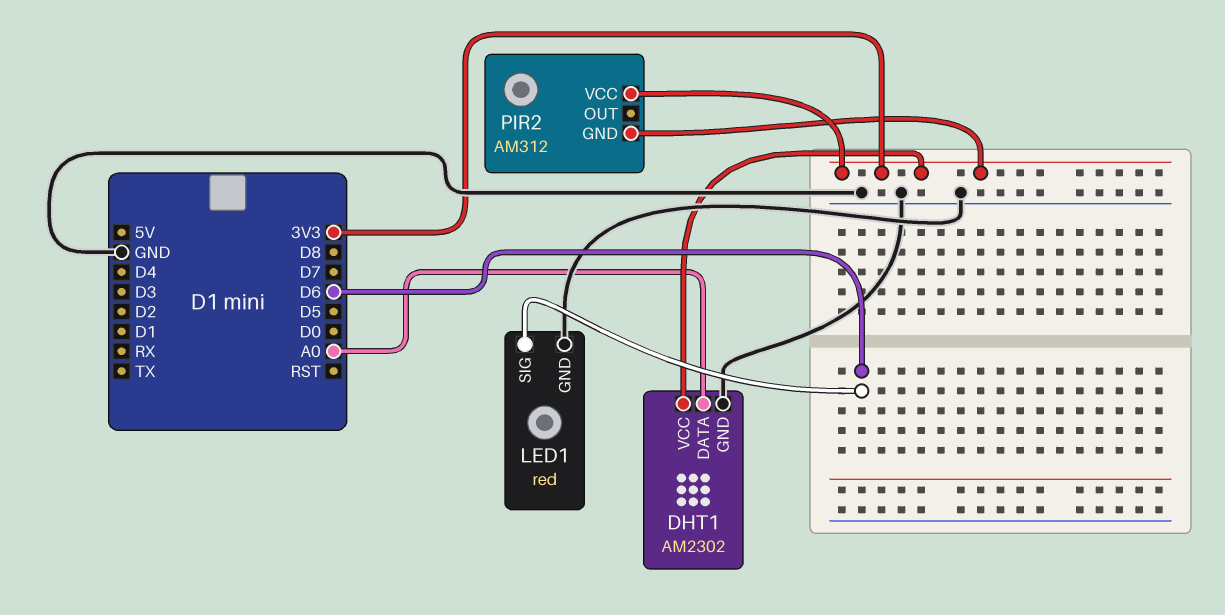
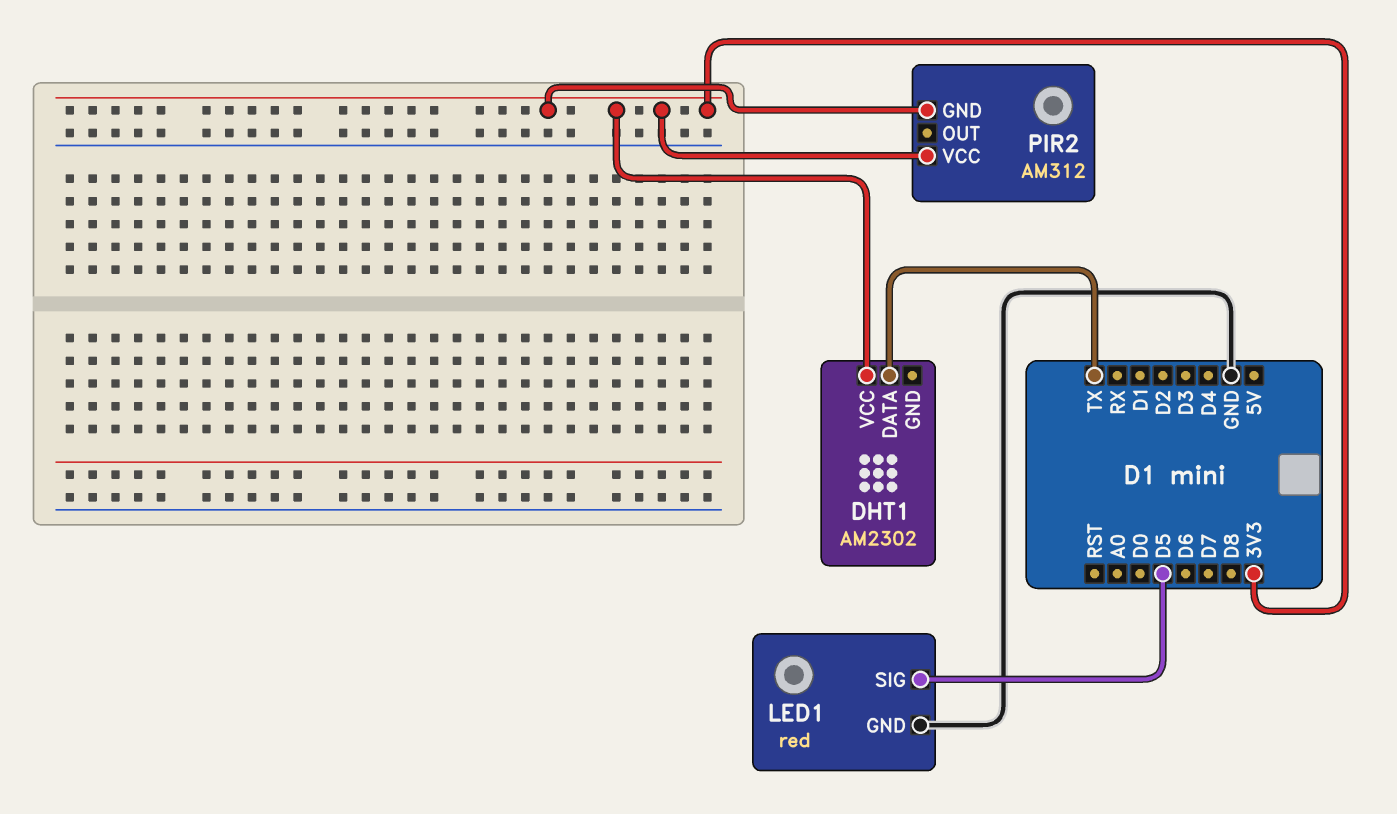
DHT1 pin DATA: A0 -> TX
DHT1 pin GND: GND -> none
LED1 pin SIG: D6 -> D5

